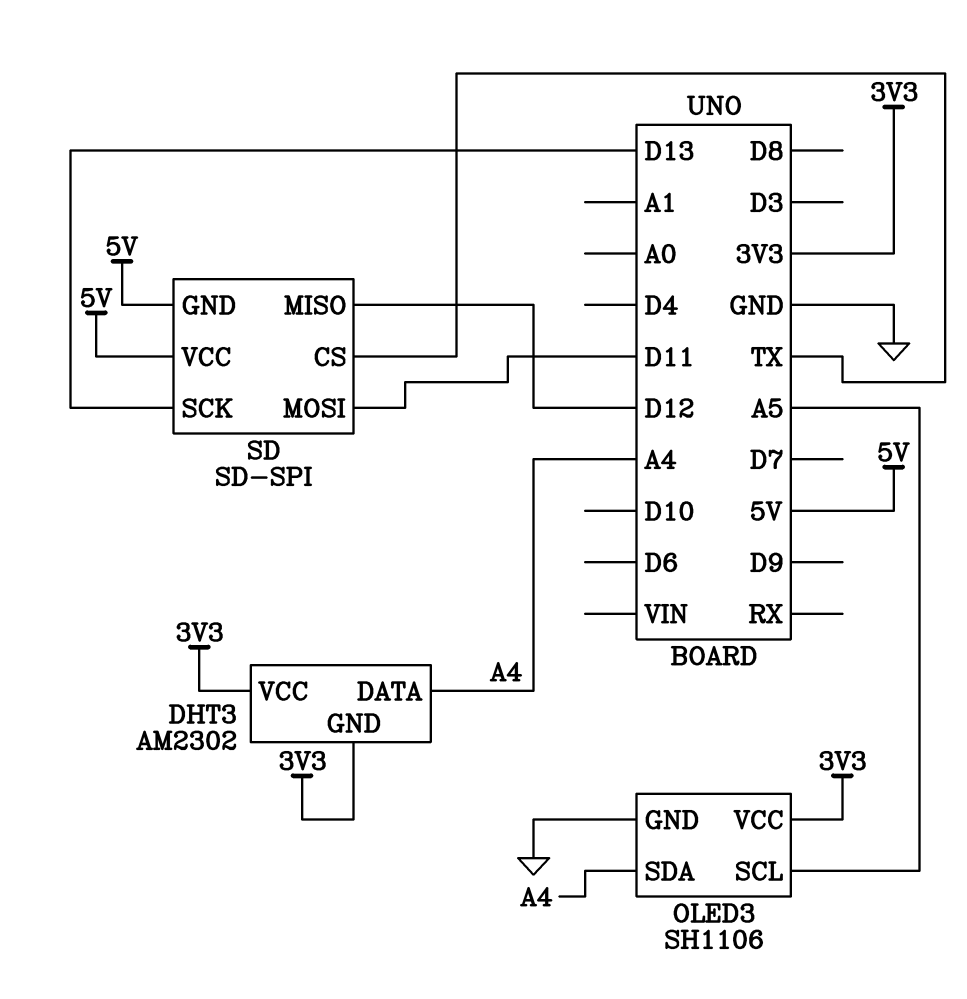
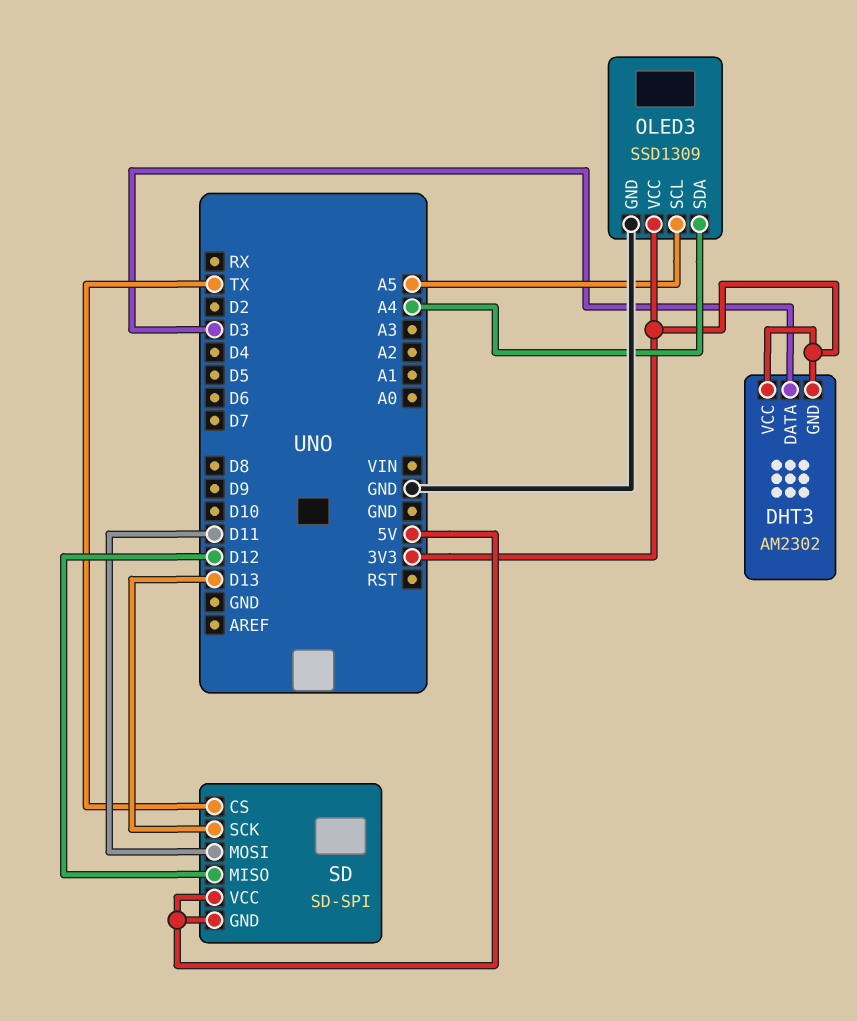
DHT3 pin DATA: A4 -> D3
OLED3: SH1106 -> SSD1309

